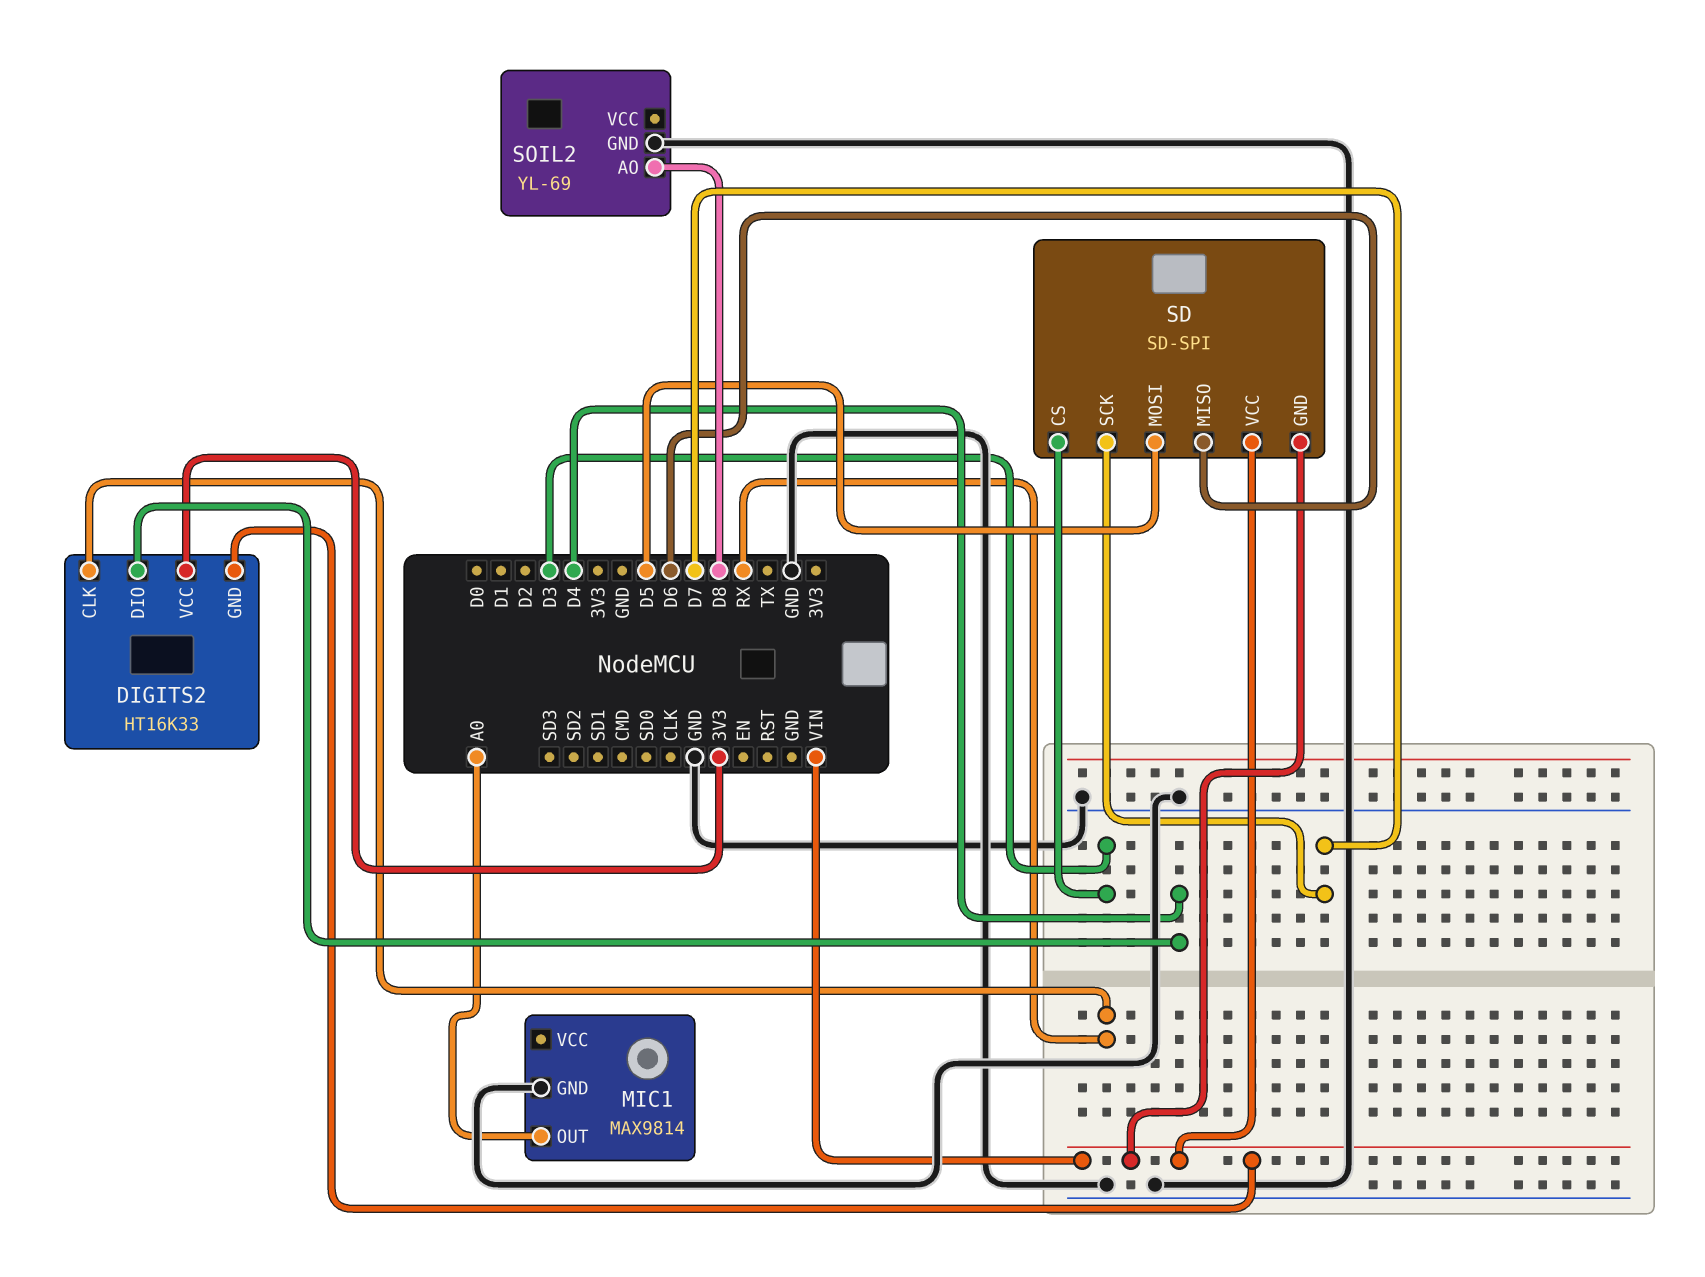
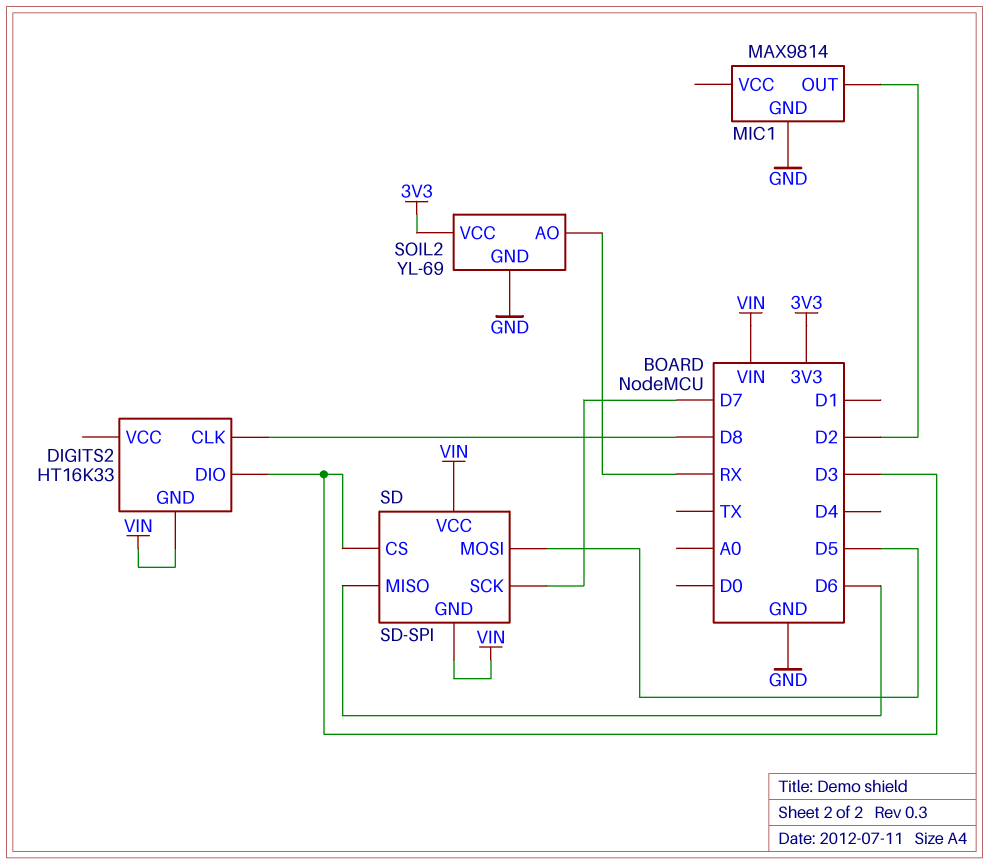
DIGITS2 pin CLK: RX -> D8
DIGITS2 pin DIO: D4 -> D3
DIGITS2 pin VCC: 3V3 -> none
MIC1 pin OUT: A0 -> D2
SOIL2 pin AO: D8 -> RX
SOIL2 pin VCC: none -> 3V3

